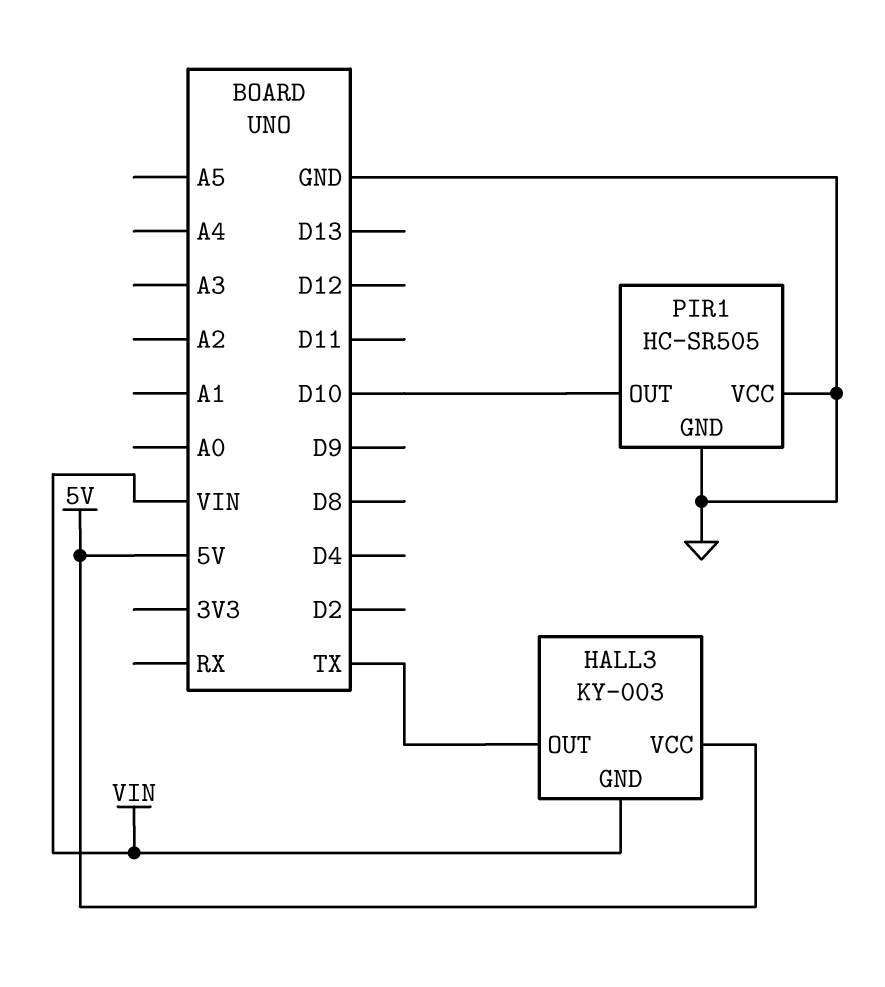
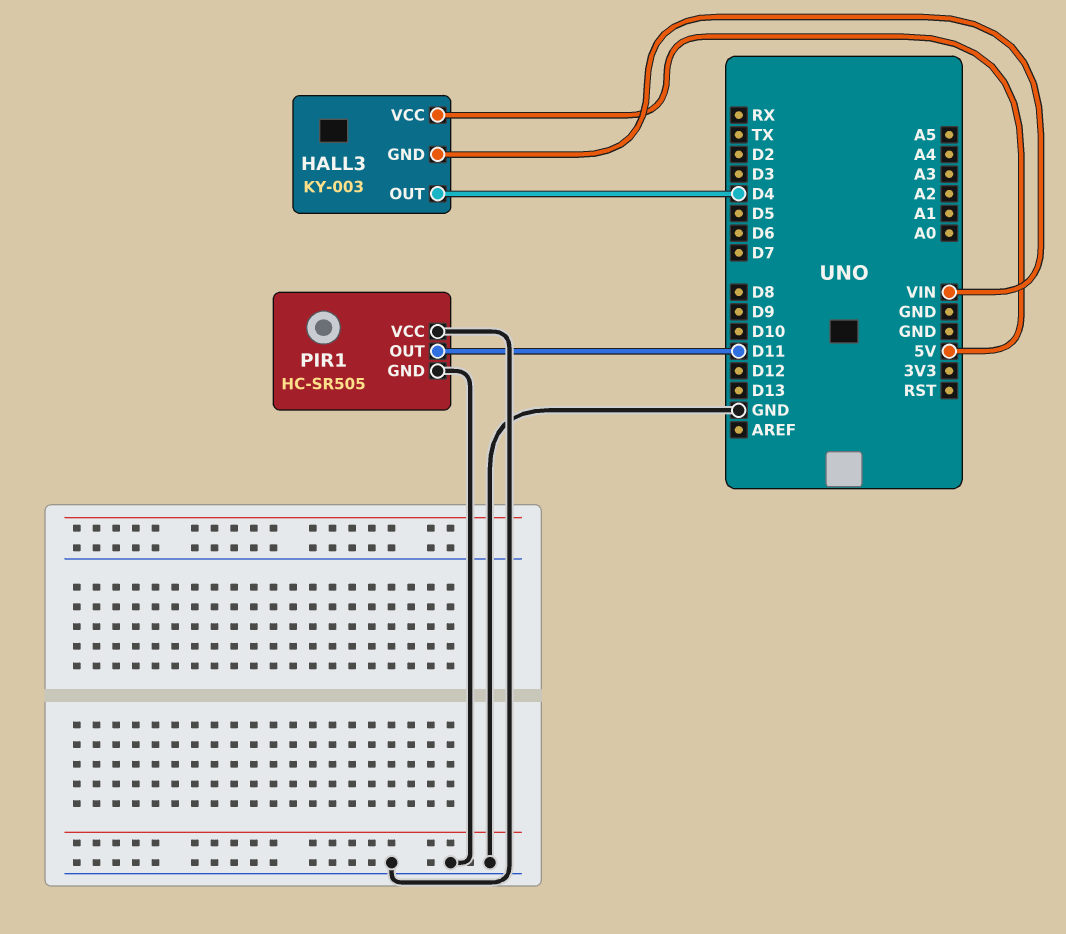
HALL3 pin OUT: TX -> D4
PIR1 pin OUT: D10 -> D11

